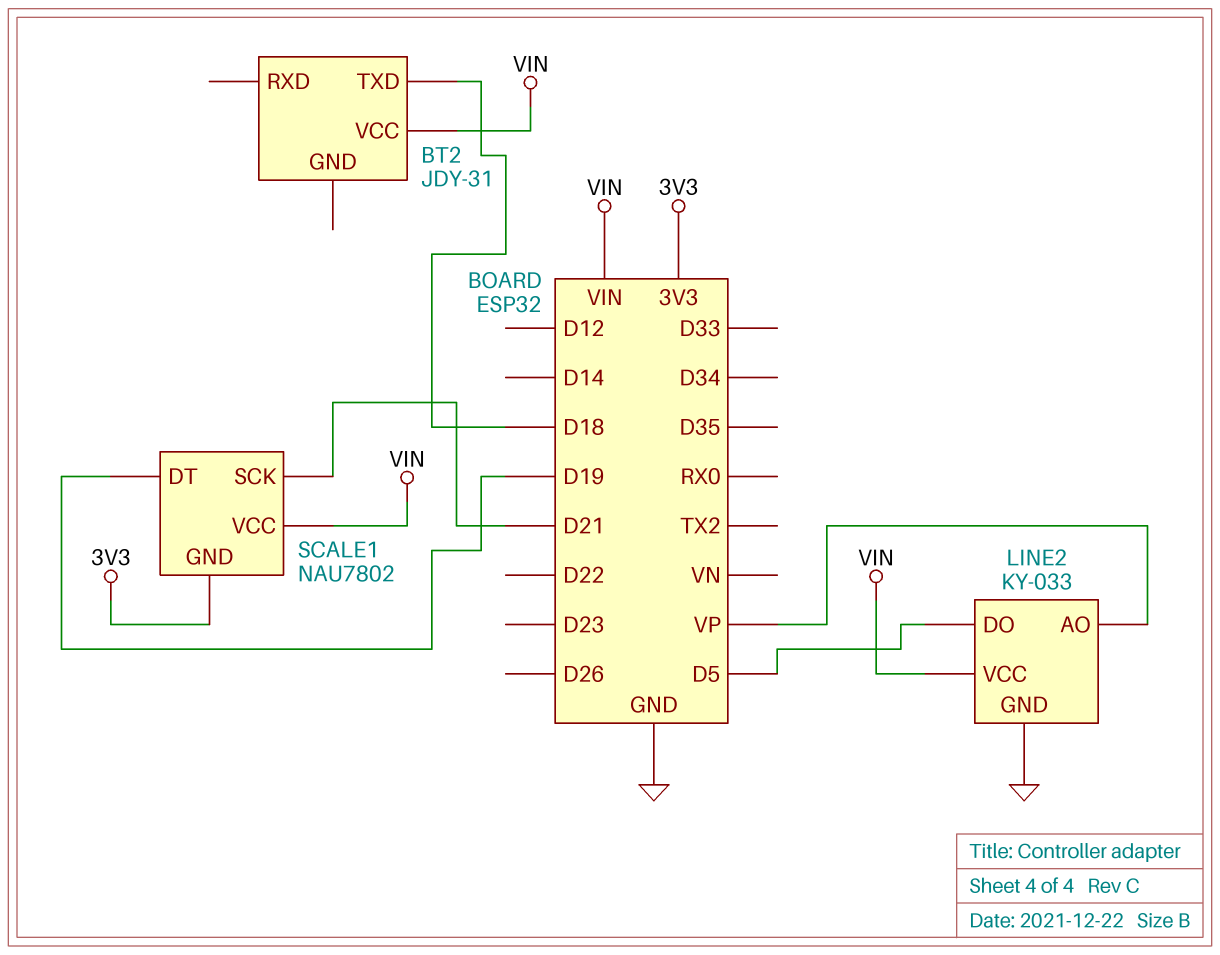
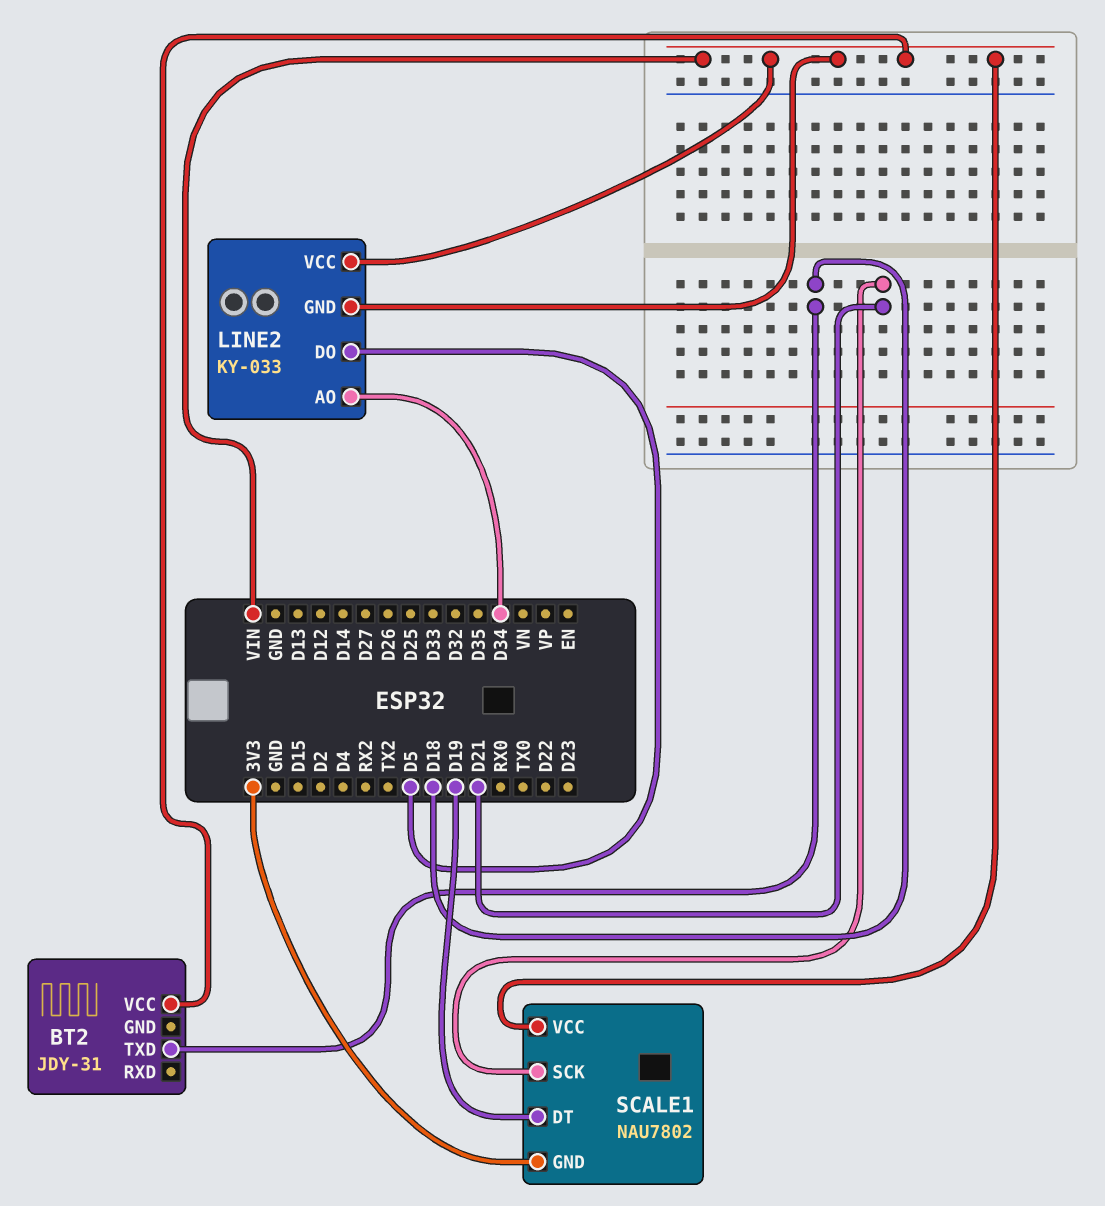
LINE2 pin AO: VP -> D34
LINE2 pin GND: GND -> VIN

